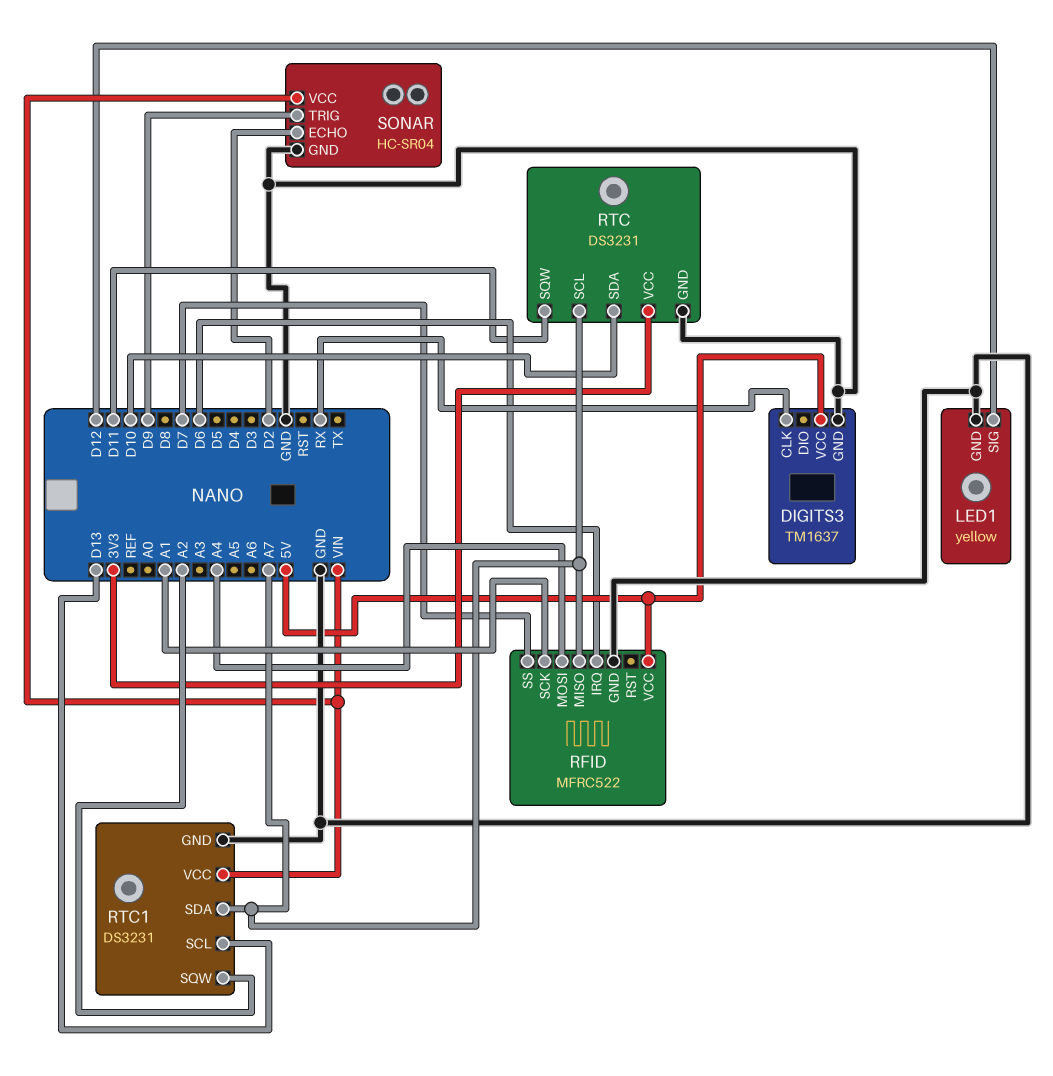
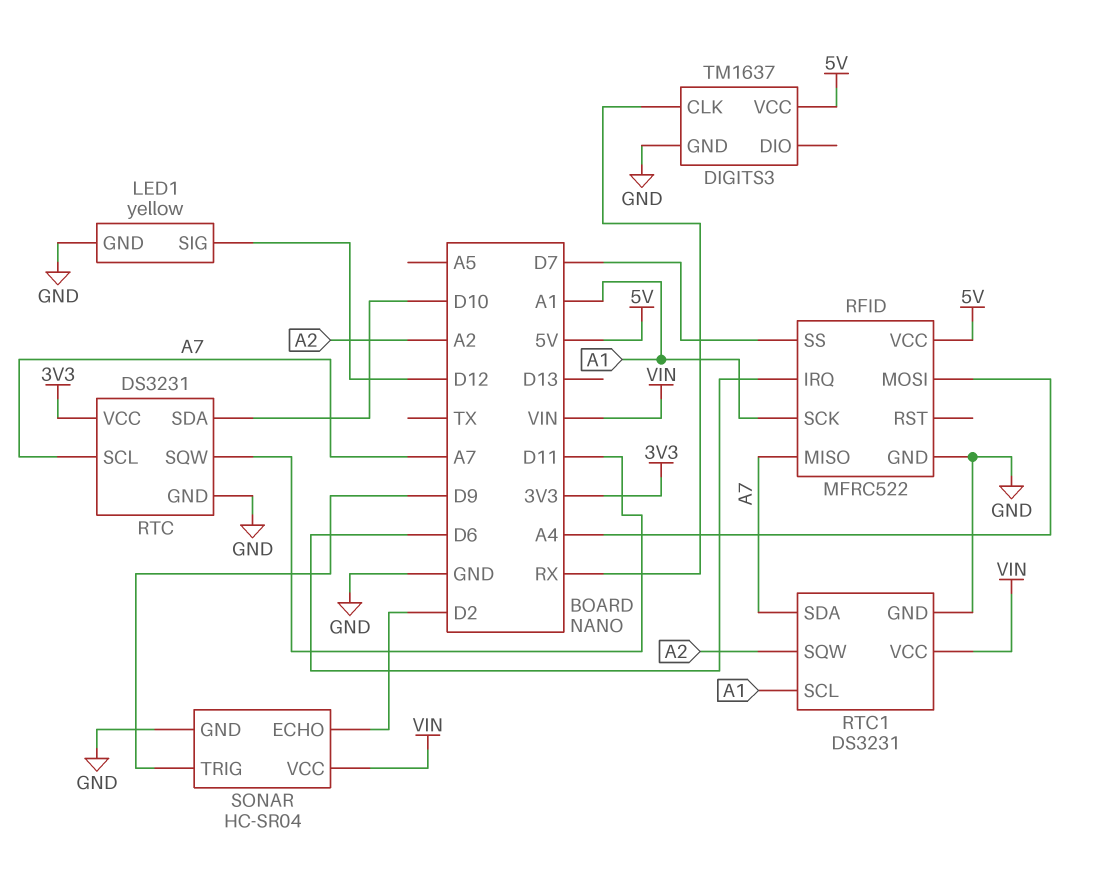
RTC1 pin SCL: D13 -> A1

